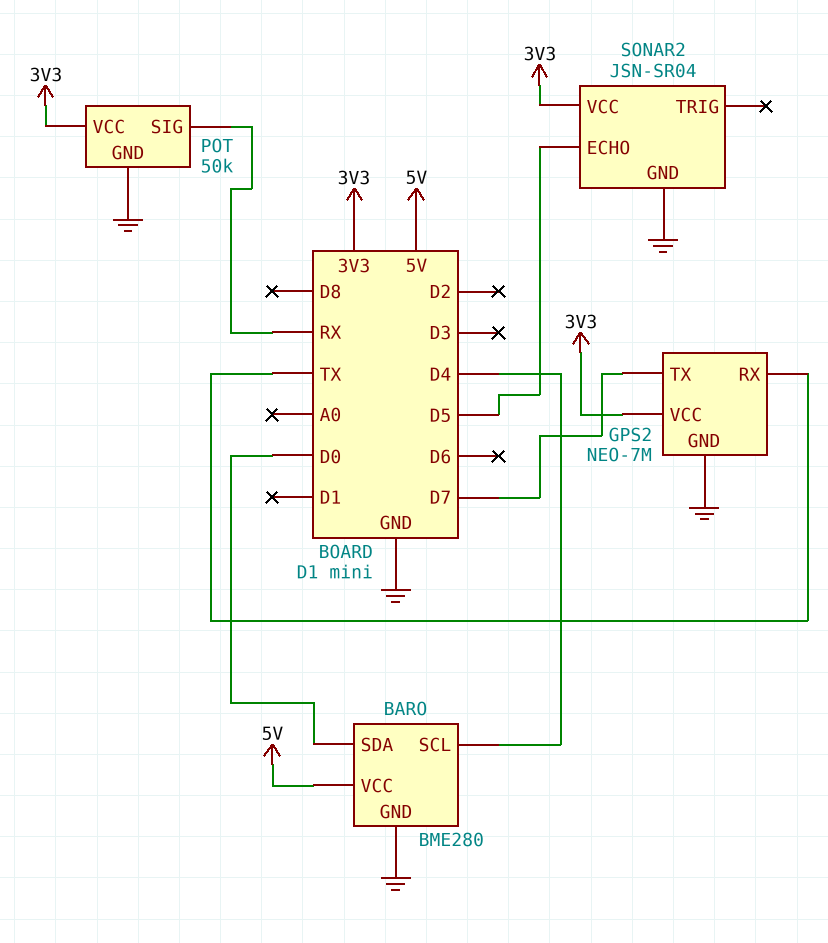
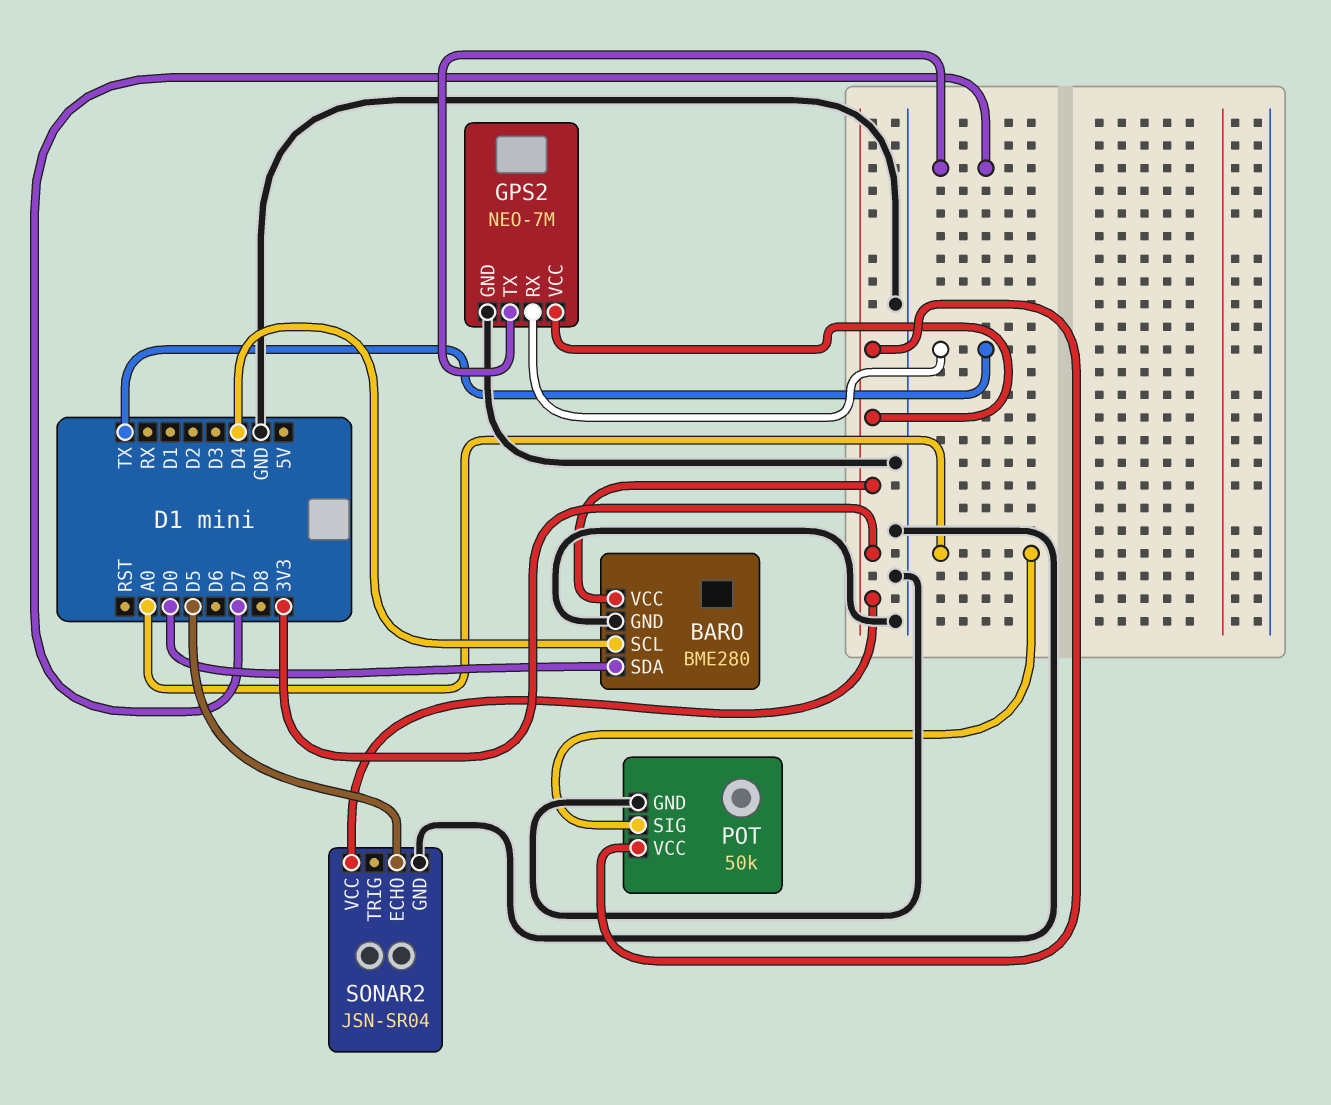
BARO pin VCC: 5V -> 3V3
POT pin SIG: RX -> A0

